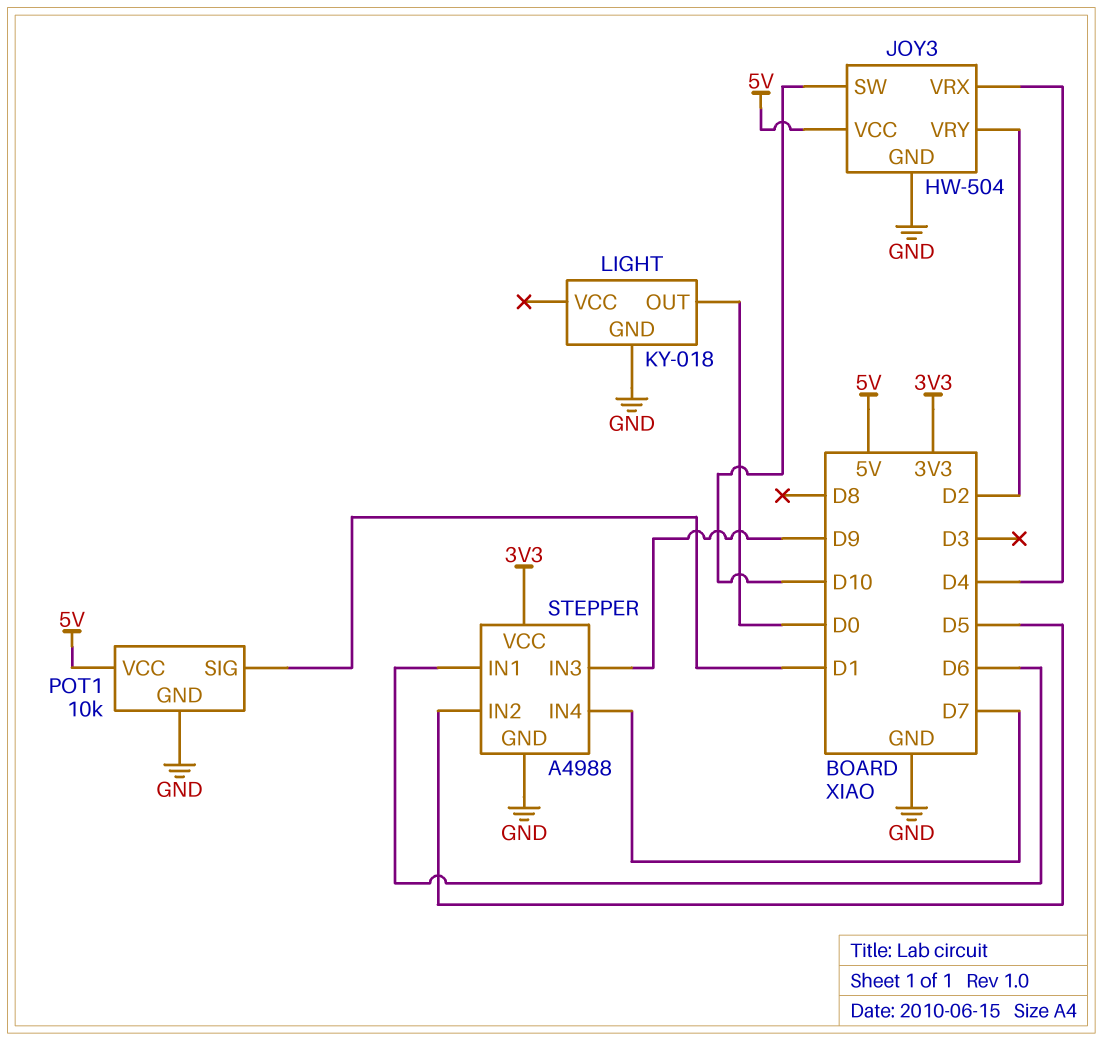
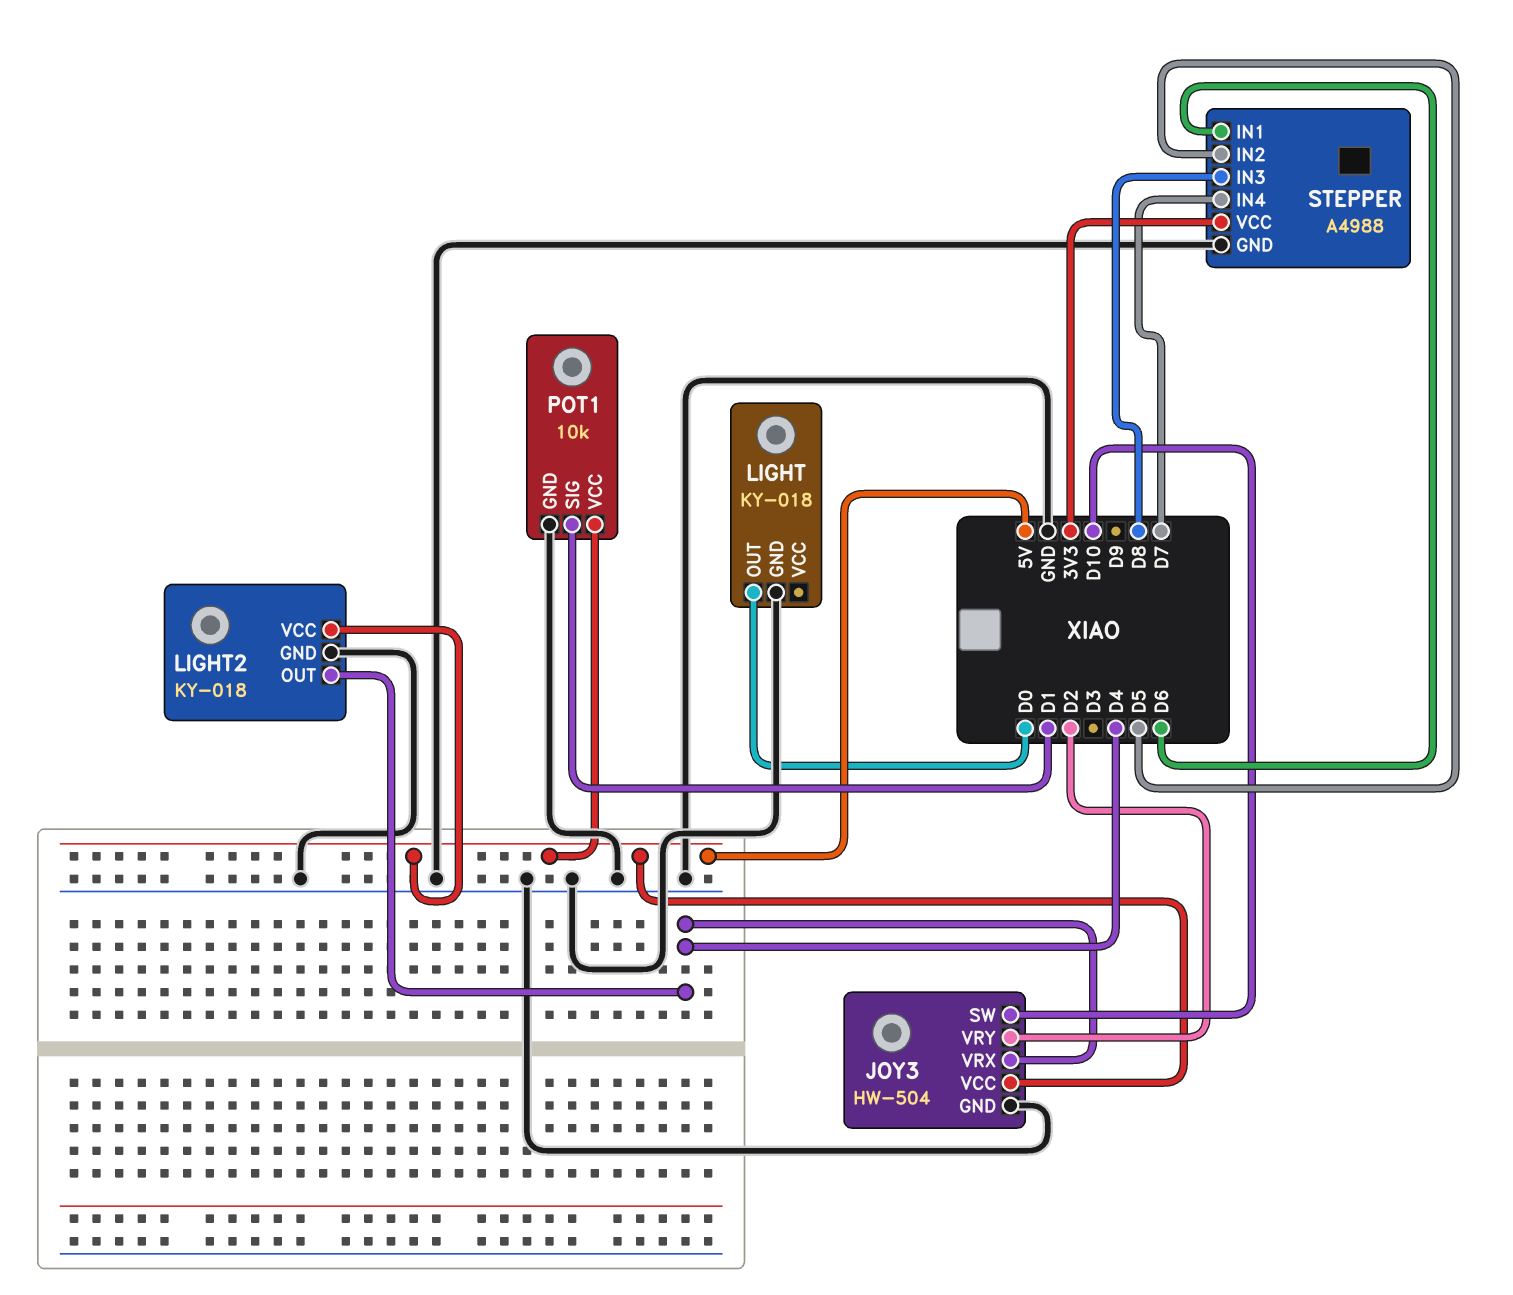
LIGHT2: none -> KY-018
LIGHT2 pin GND: none -> GND
LIGHT2 pin OUT: none -> D4
LIGHT2 pin VCC: none -> 5V
STEPPER pin IN3: D9 -> D8

